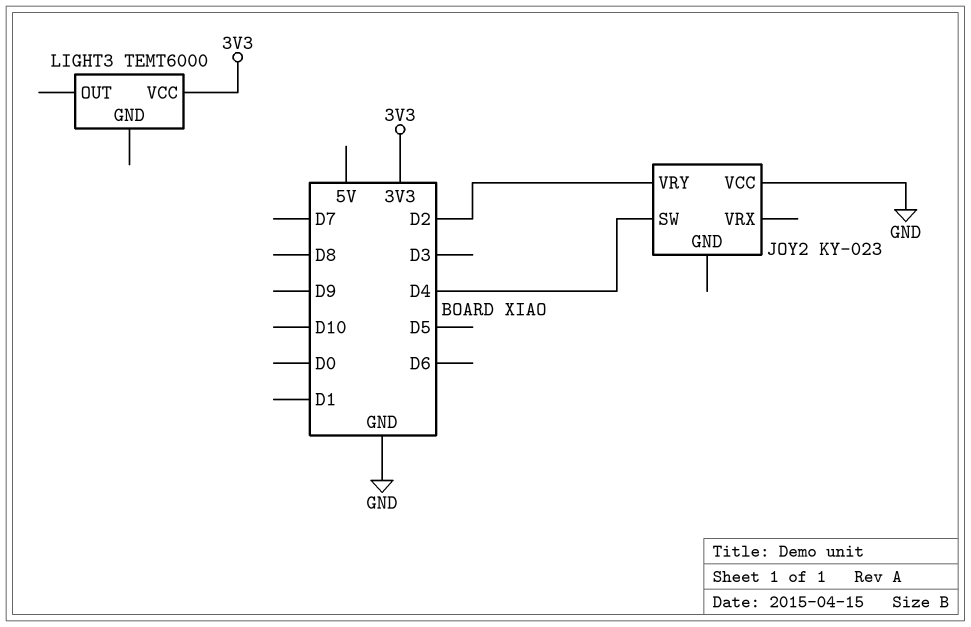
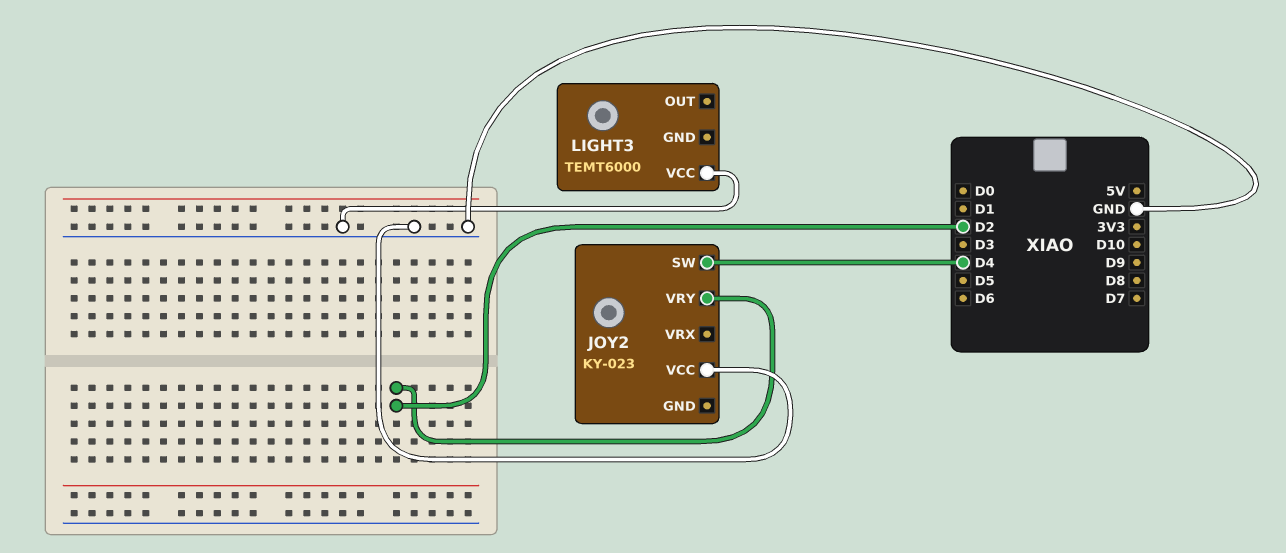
LIGHT3 pin VCC: 3V3 -> GND

